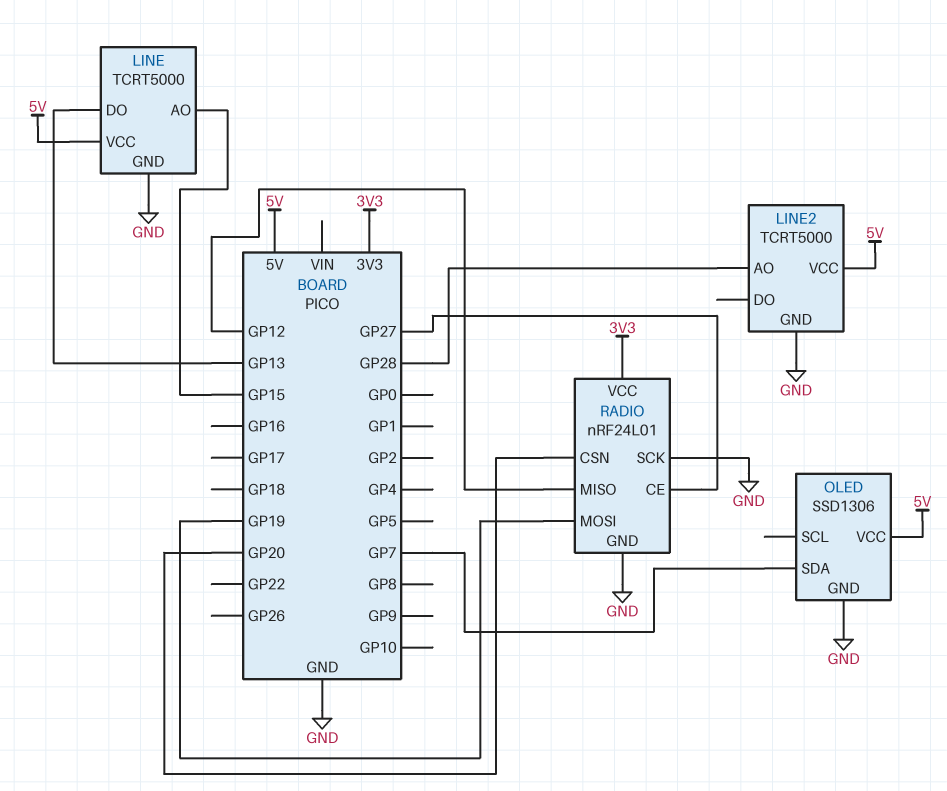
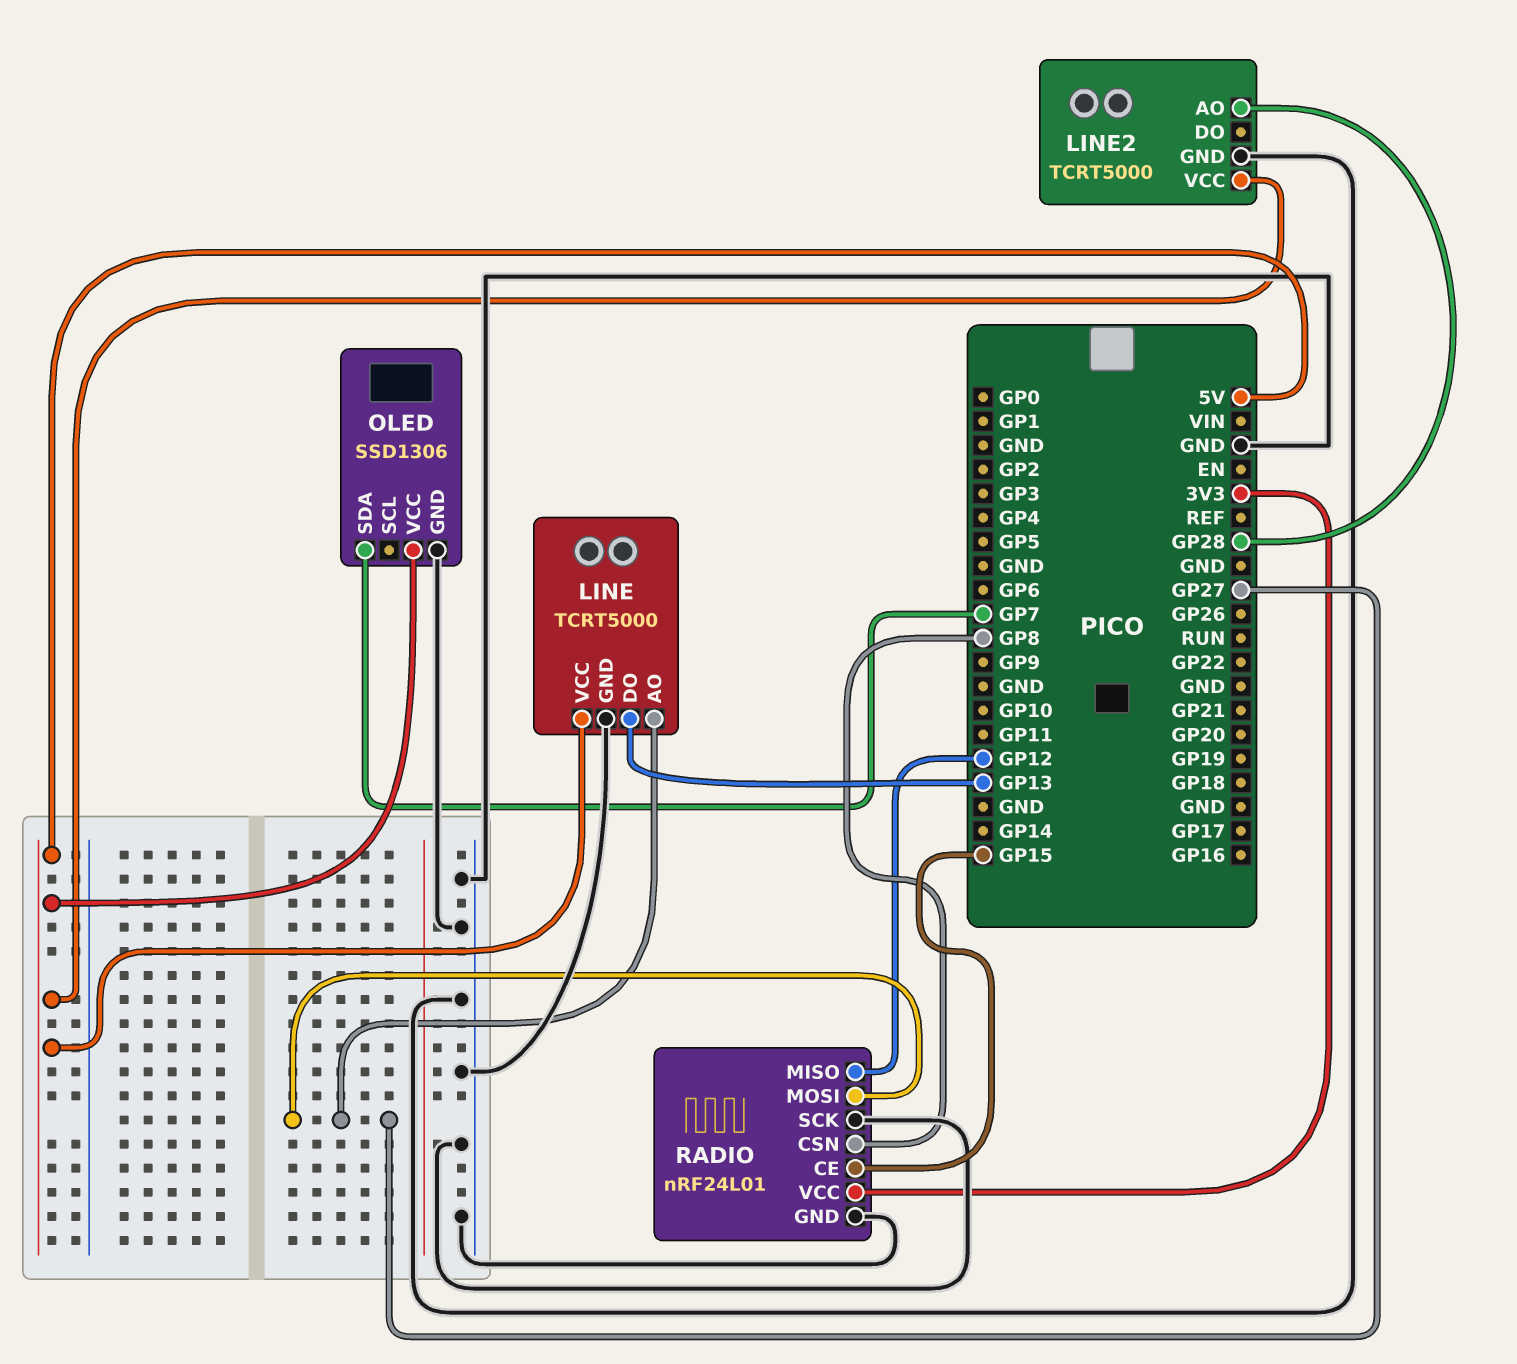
LINE pin AO: GP15 -> GP27
RADIO pin CE: GP27 -> GP15
RADIO pin CSN: GP20 -> GP8
RADIO pin MOSI: GP19 -> GP27

